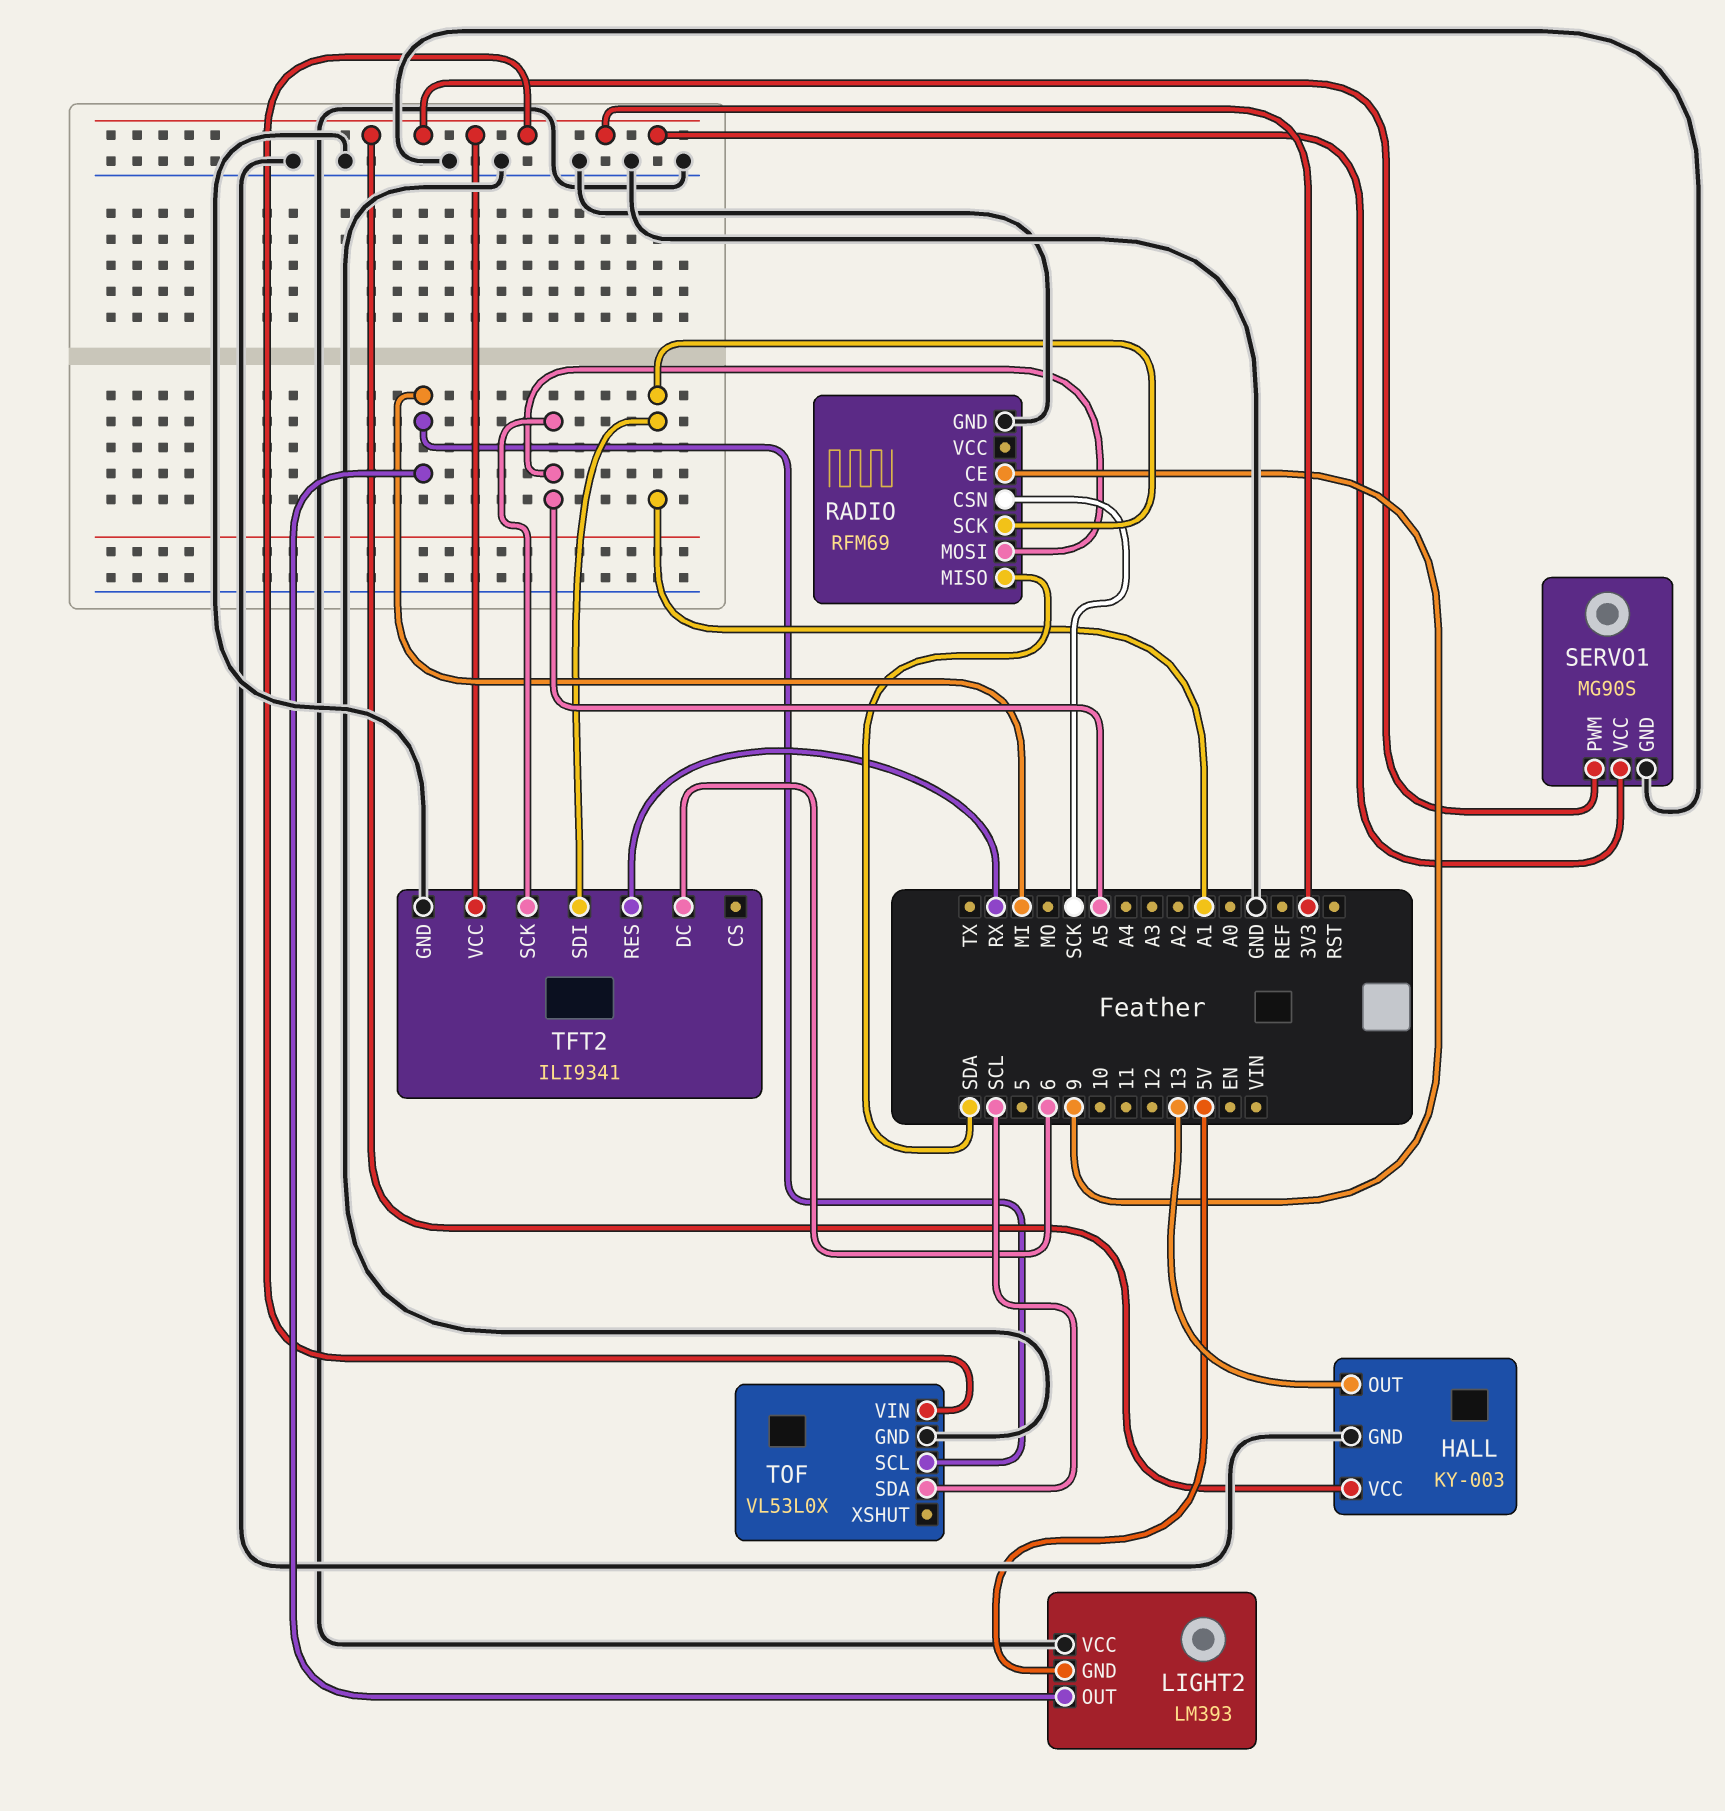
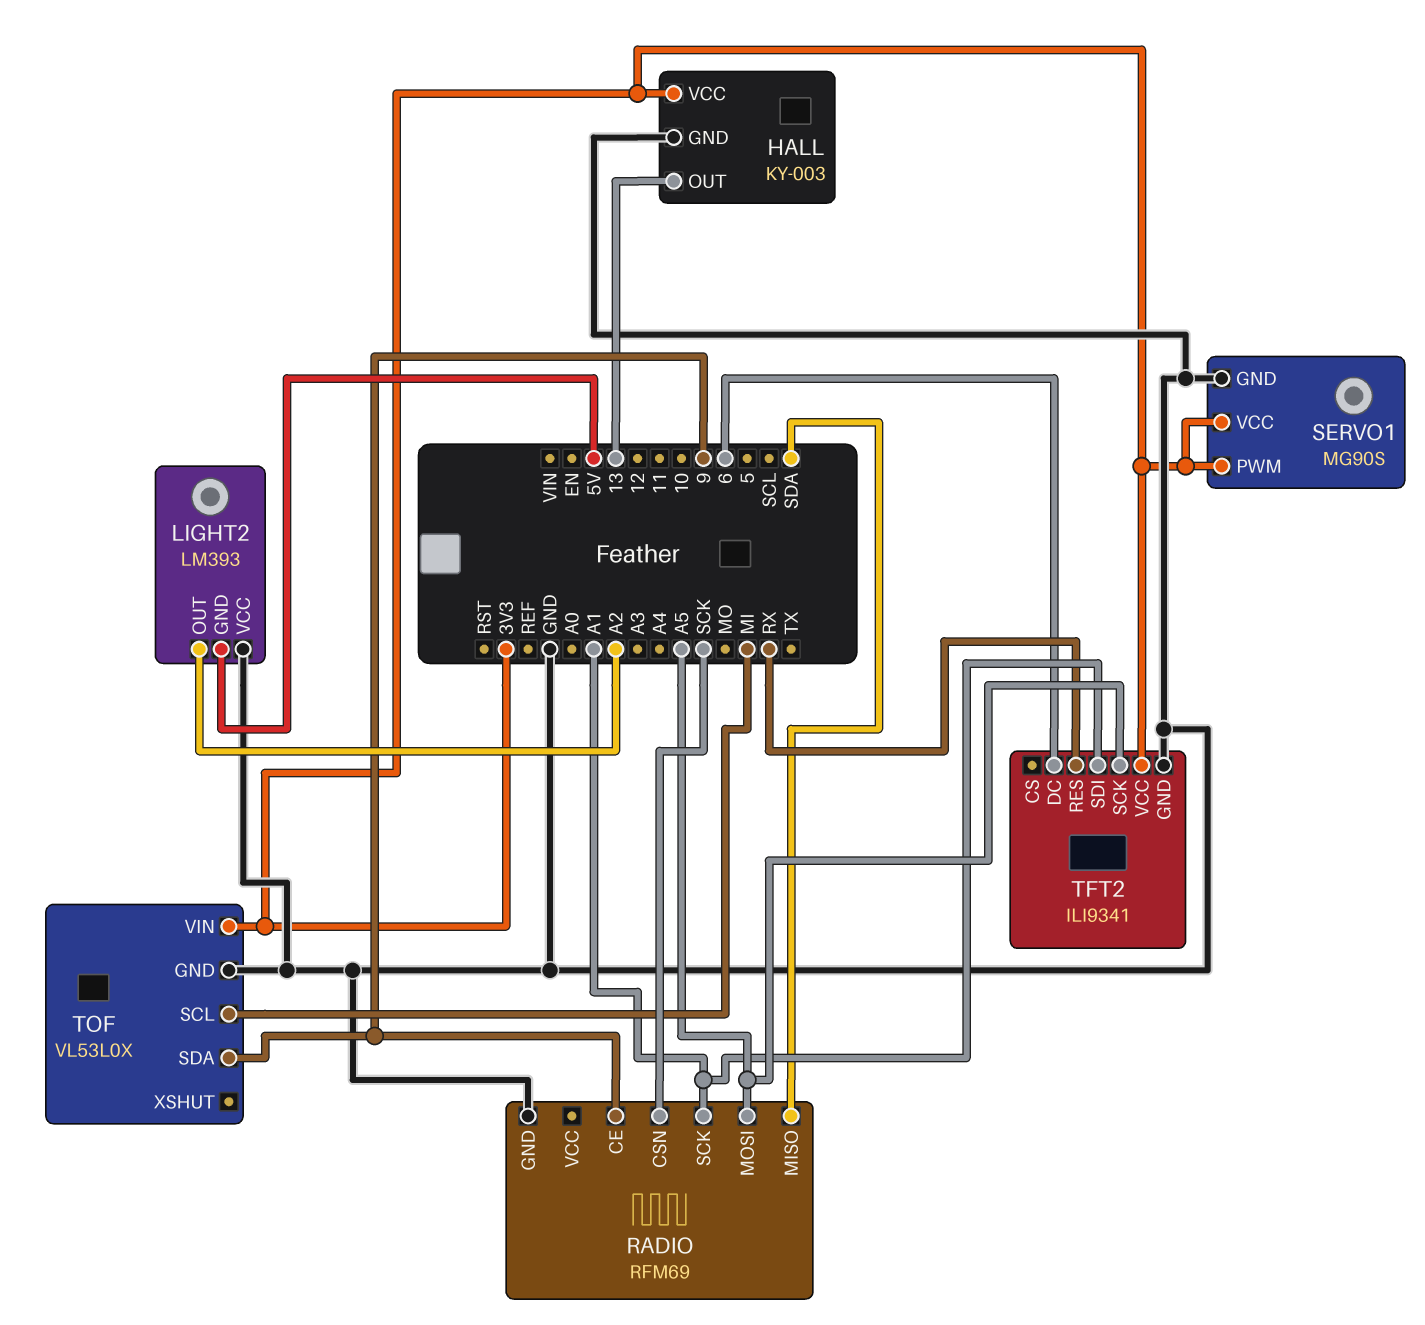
LIGHT2 pin OUT: MI -> A2
TOF pin SDA: SCL -> 9

